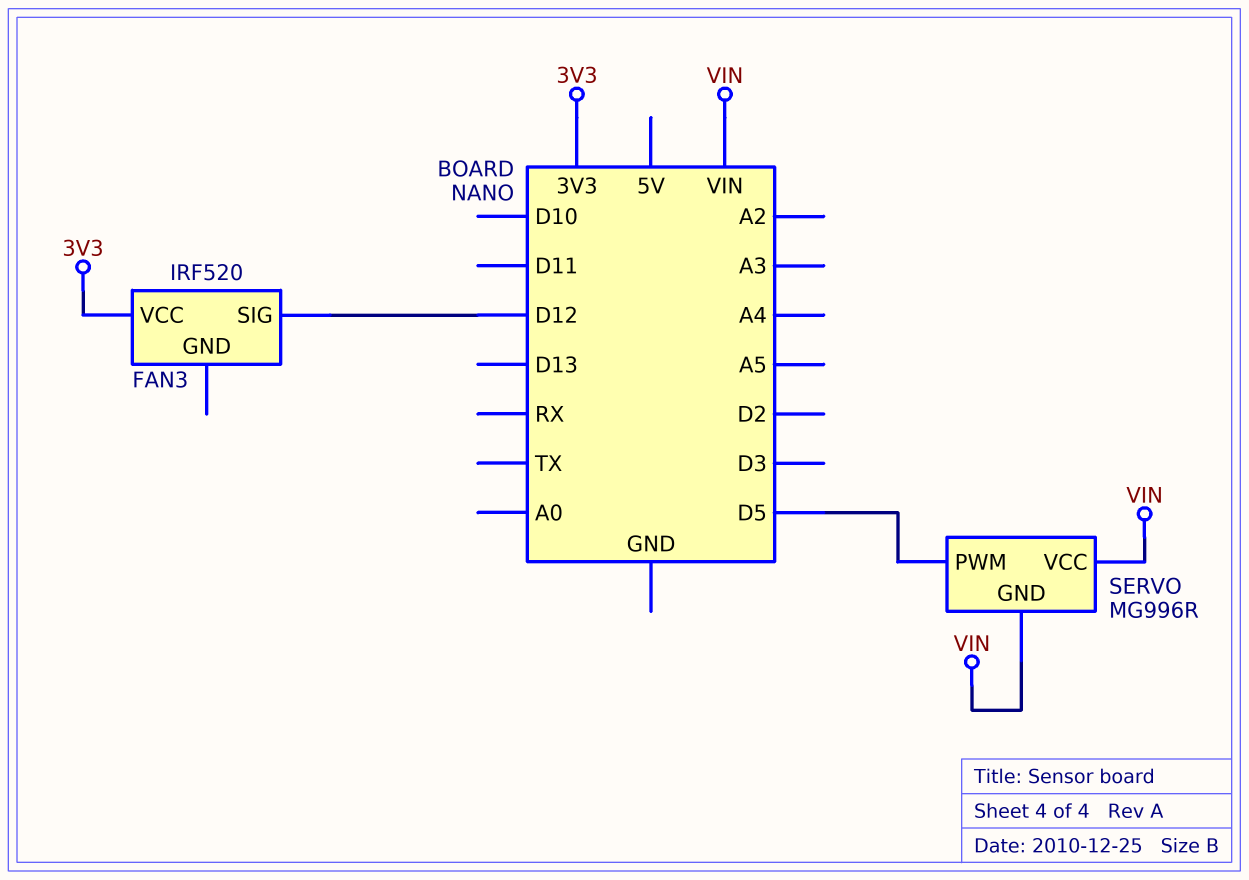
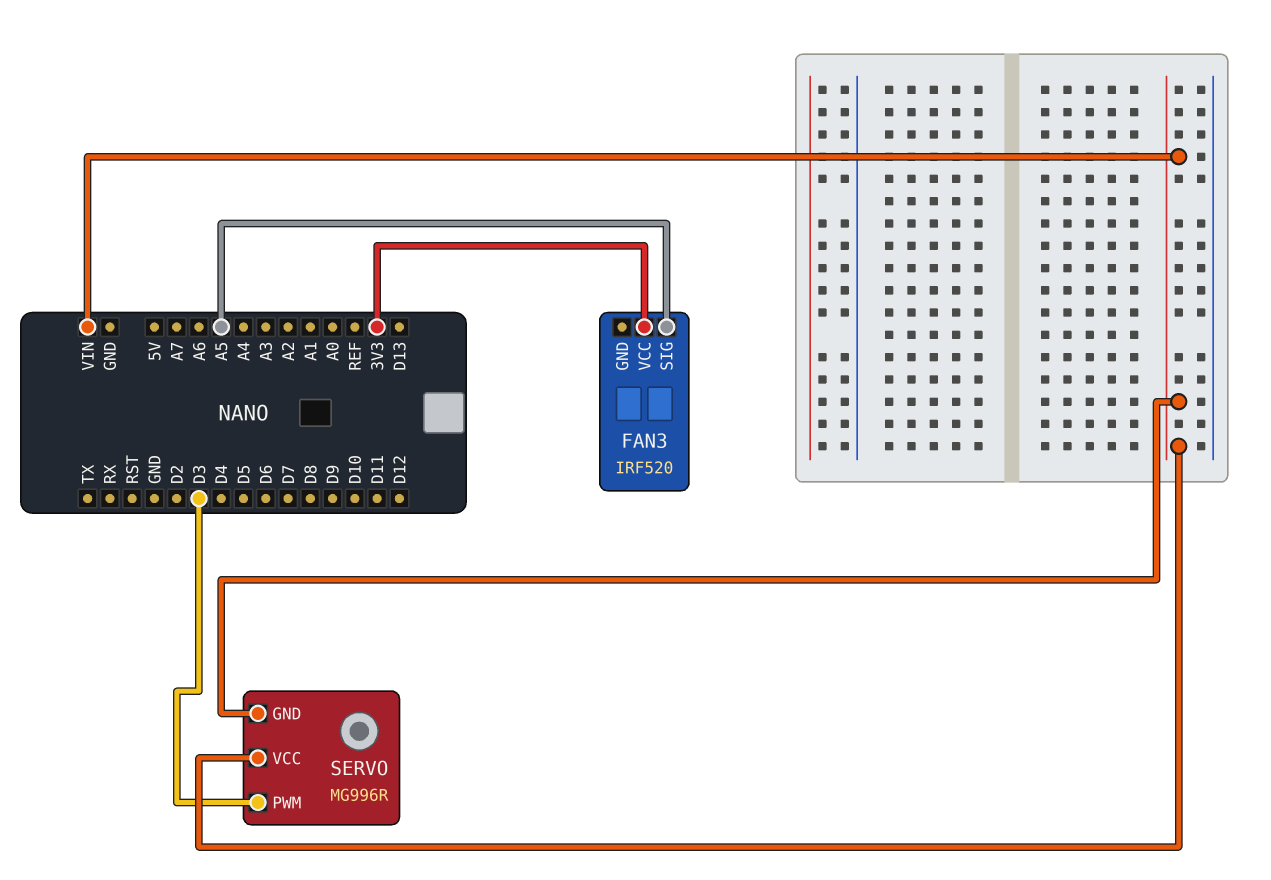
FAN3 pin SIG: D12 -> A5
SERVO pin PWM: D5 -> D3

